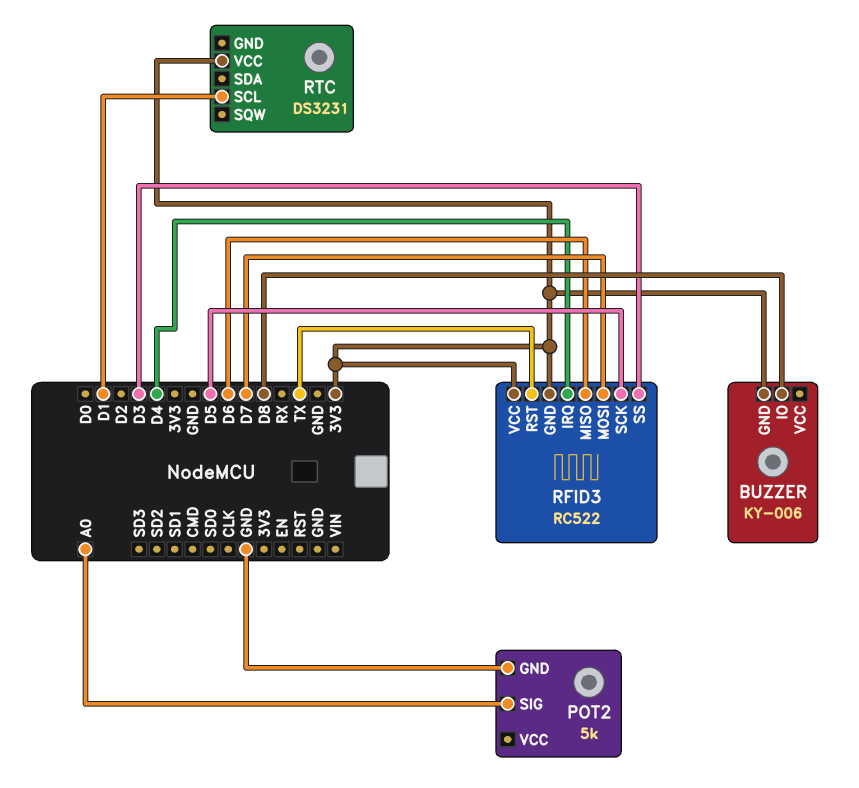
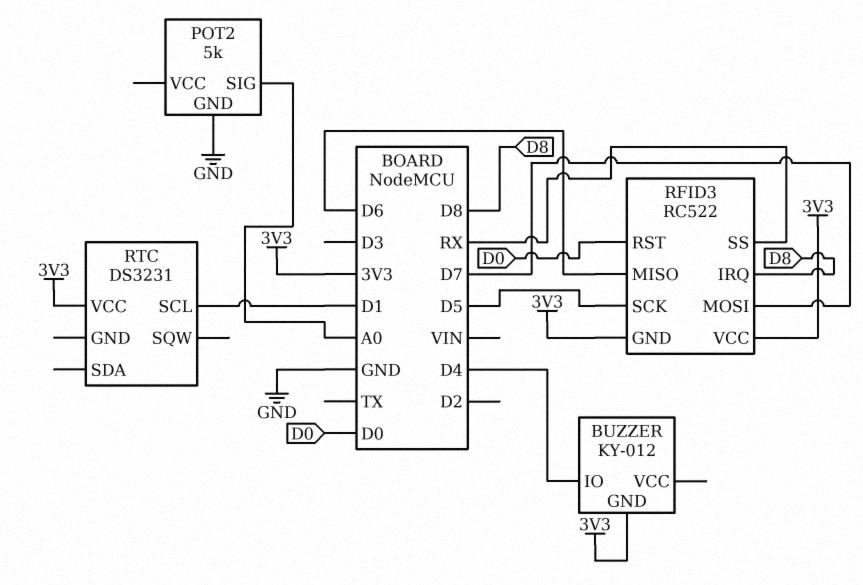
BUZZER: KY-006 -> KY-012
BUZZER pin IO: D8 -> D4
RFID3 pin IRQ: D4 -> D8
RFID3 pin RST: TX -> D0
RFID3 pin SS: D3 -> RX

